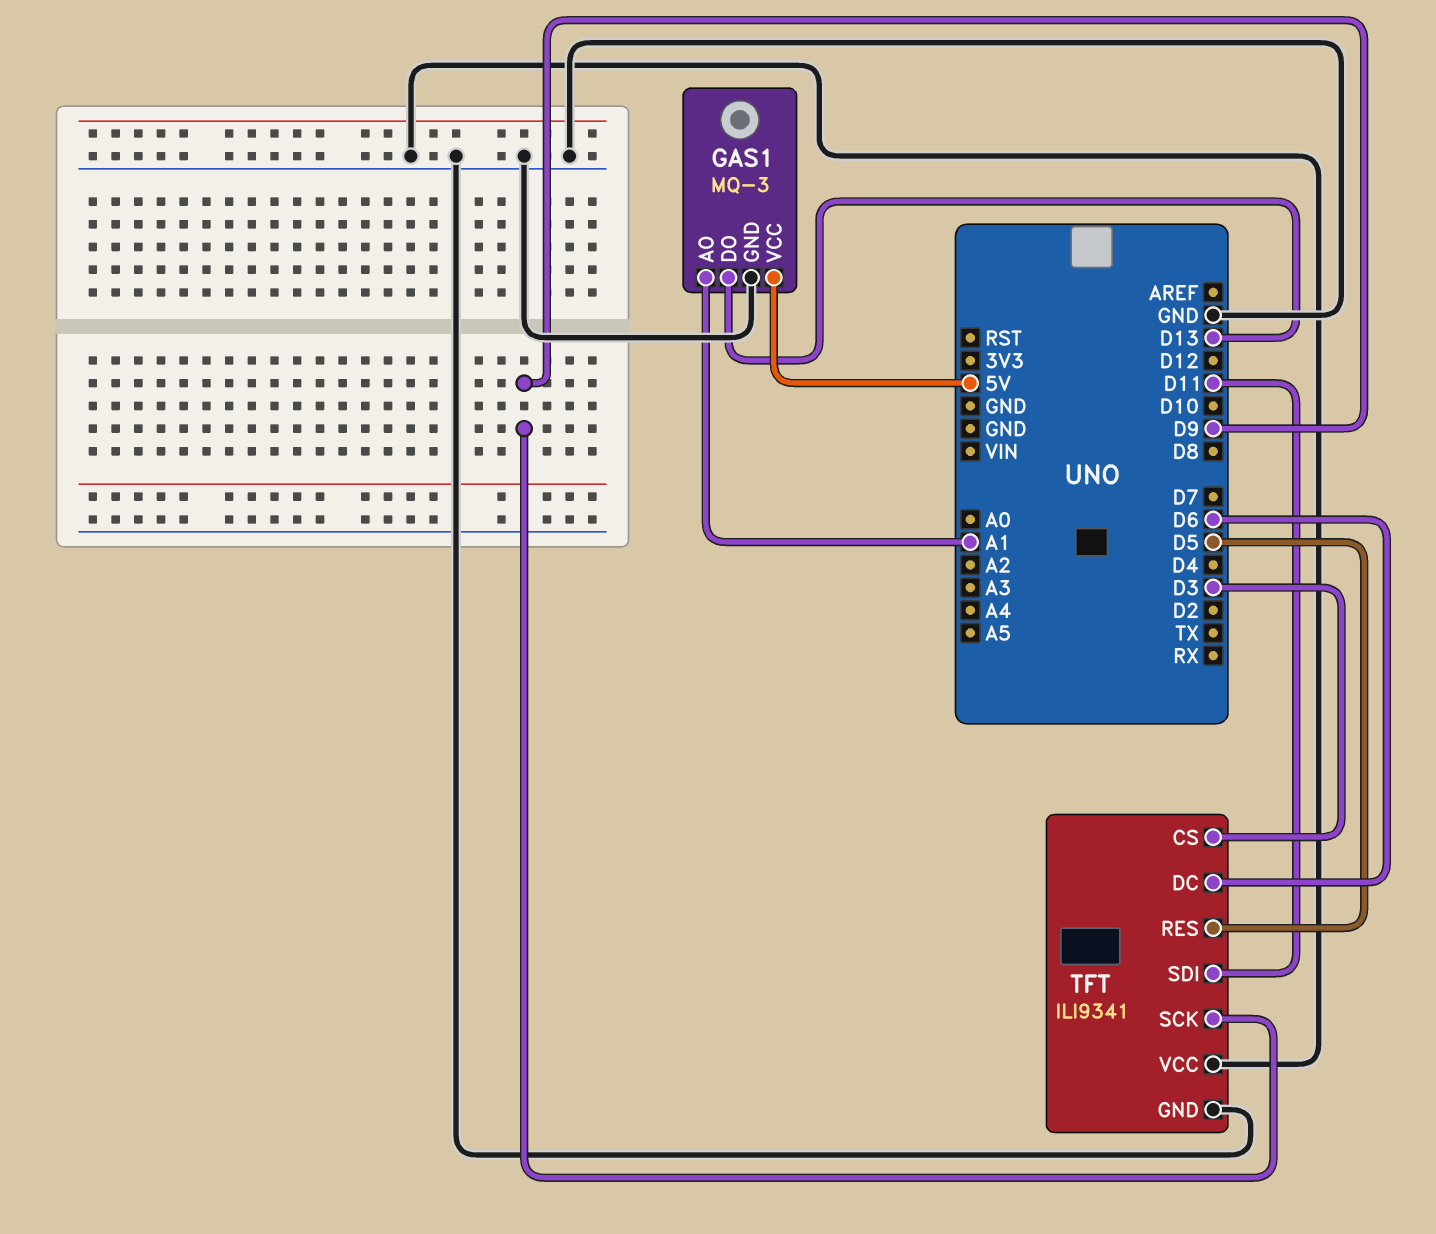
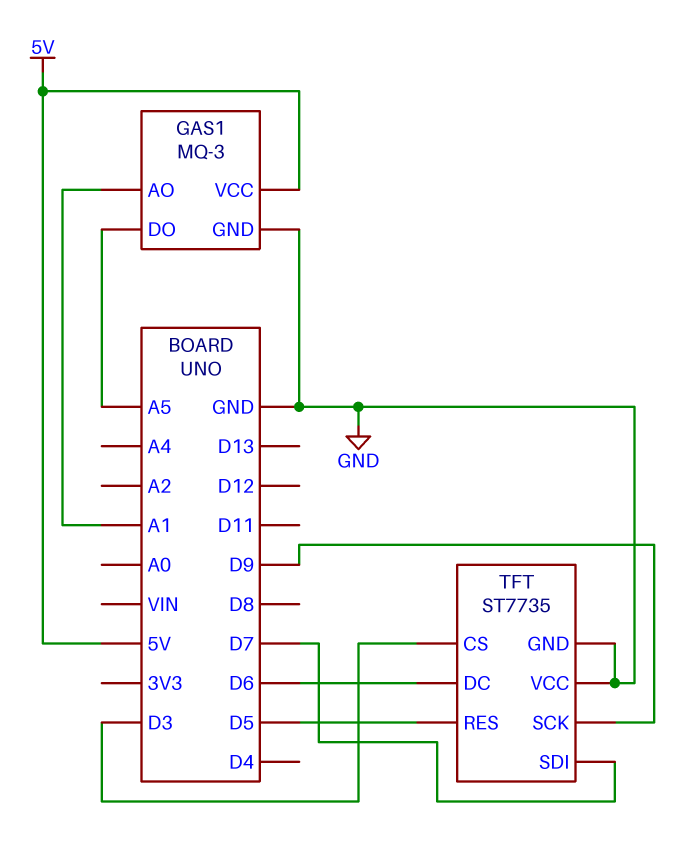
GAS1 pin DO: D13 -> A5
TFT: ILI9341 -> ST7735
TFT pin SDI: D11 -> D7

